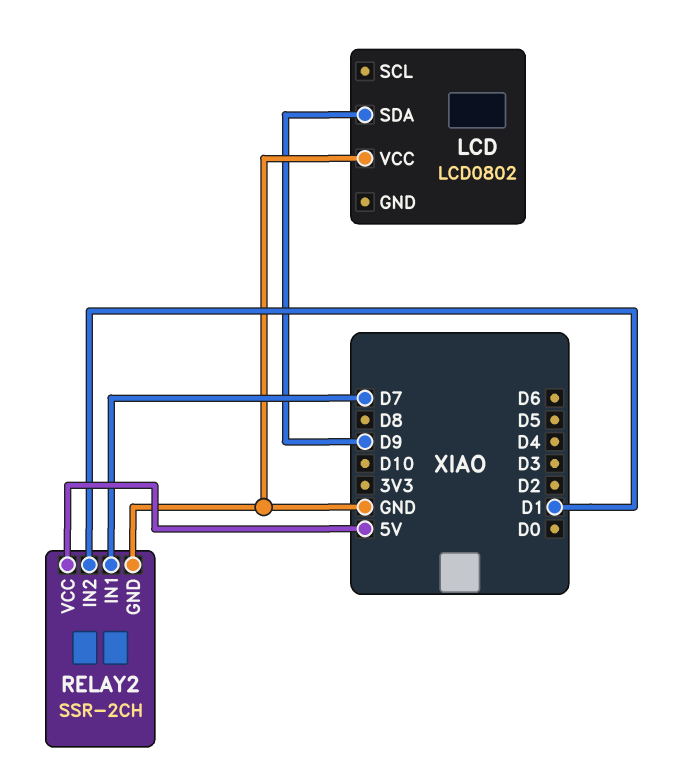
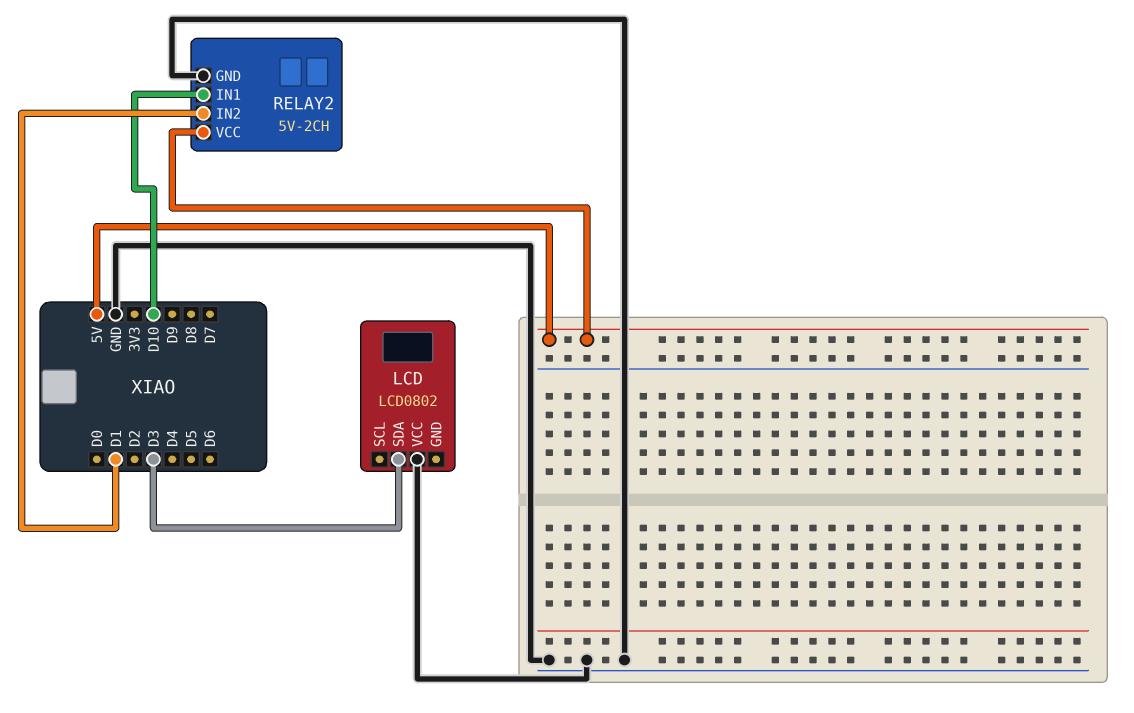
LCD pin SDA: D9 -> D3
RELAY2: SSR-2CH -> 5V-2CH
RELAY2 pin IN1: D7 -> D10

